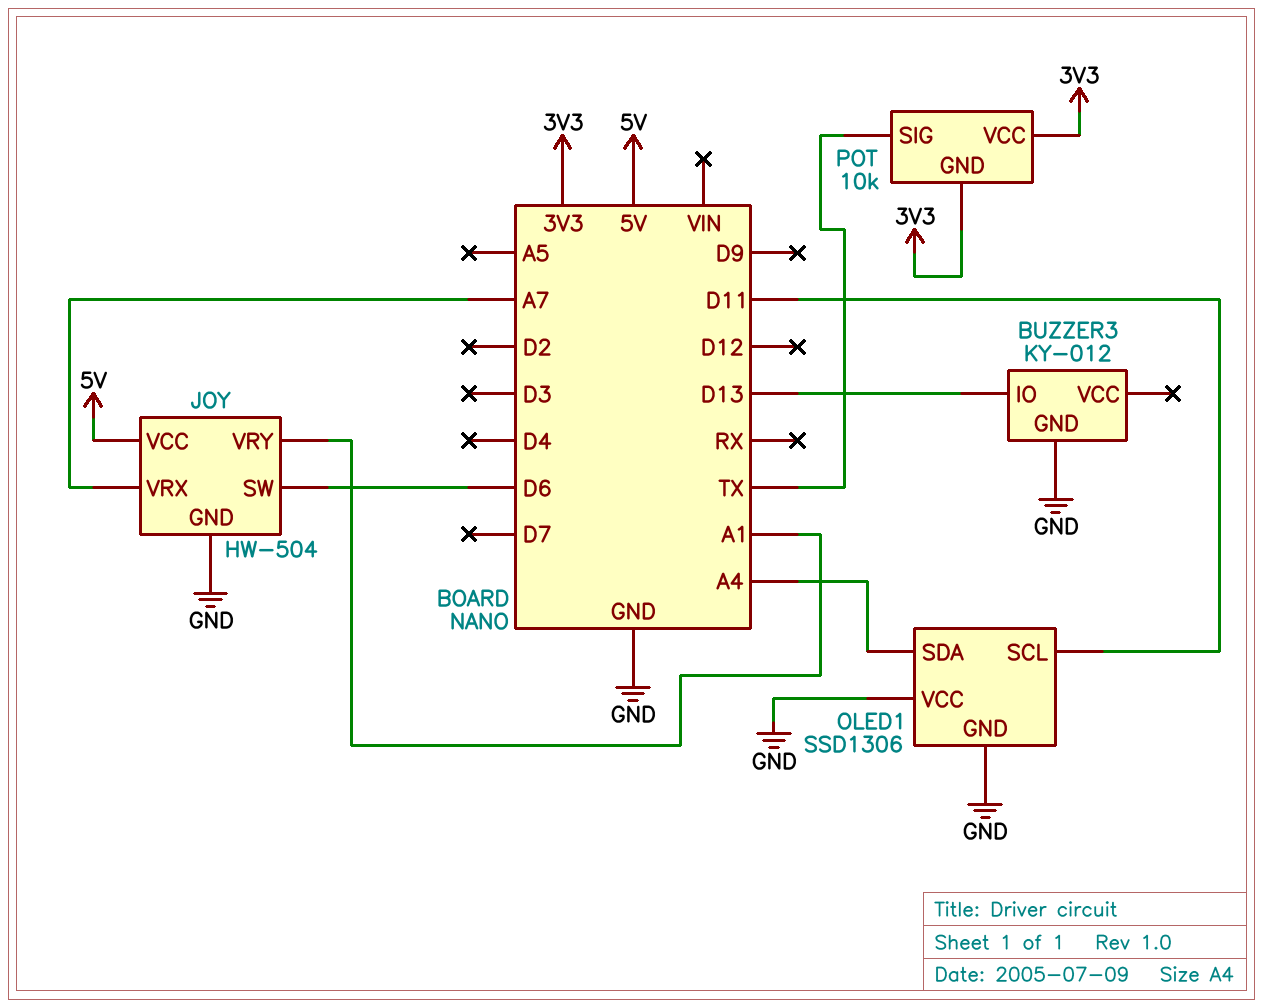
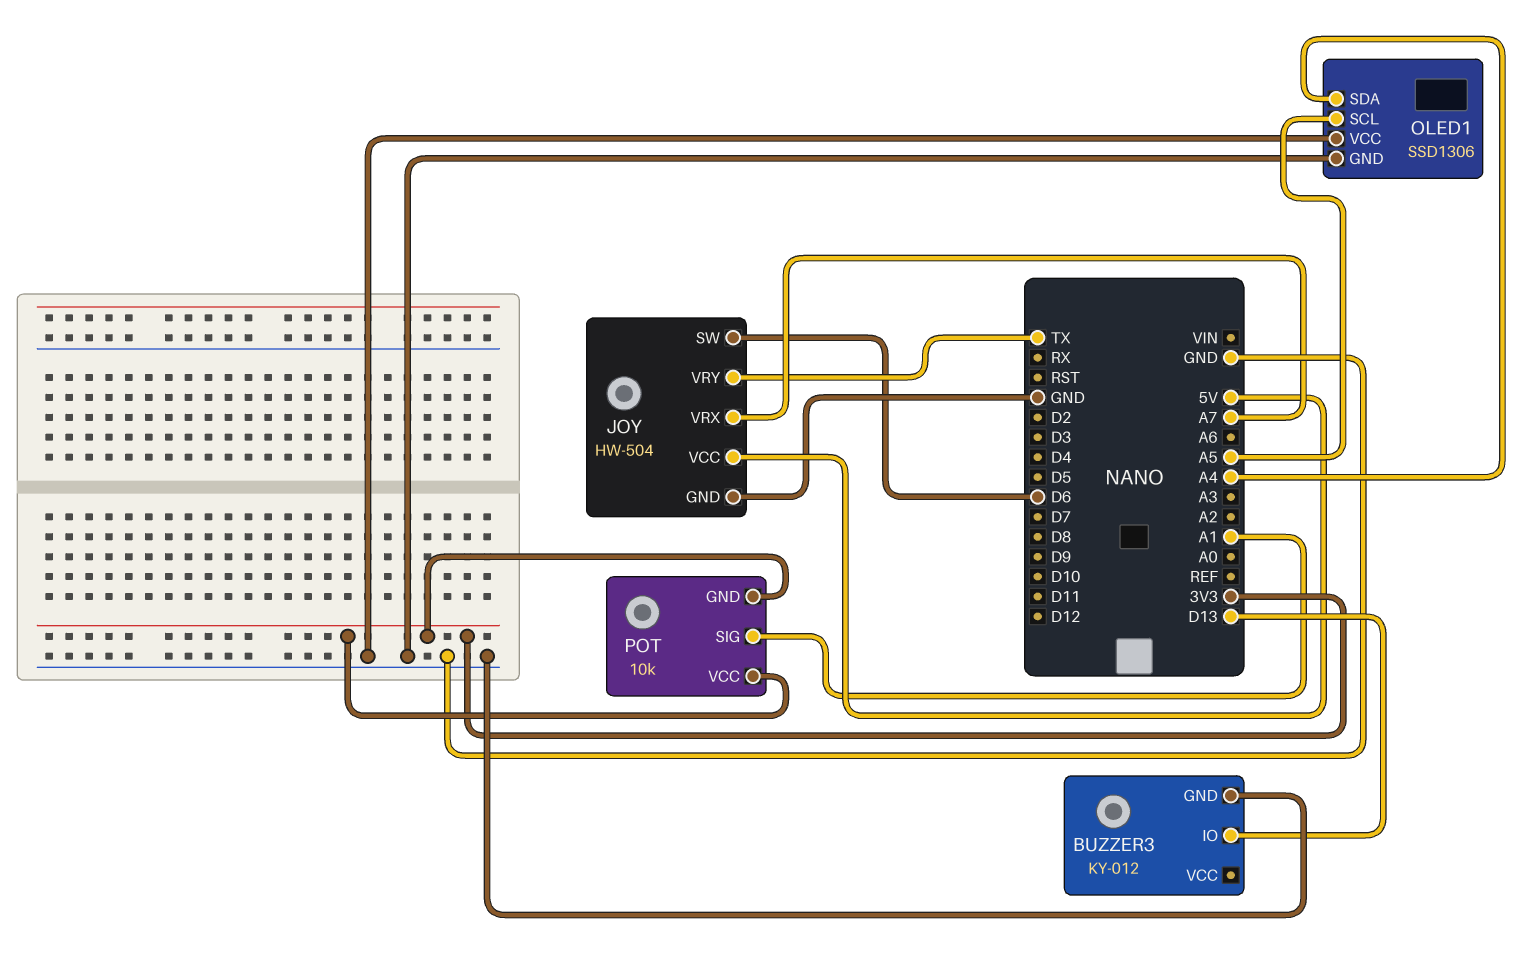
JOY pin VRY: A1 -> TX
OLED1 pin SCL: D11 -> A5
POT pin SIG: TX -> A1

